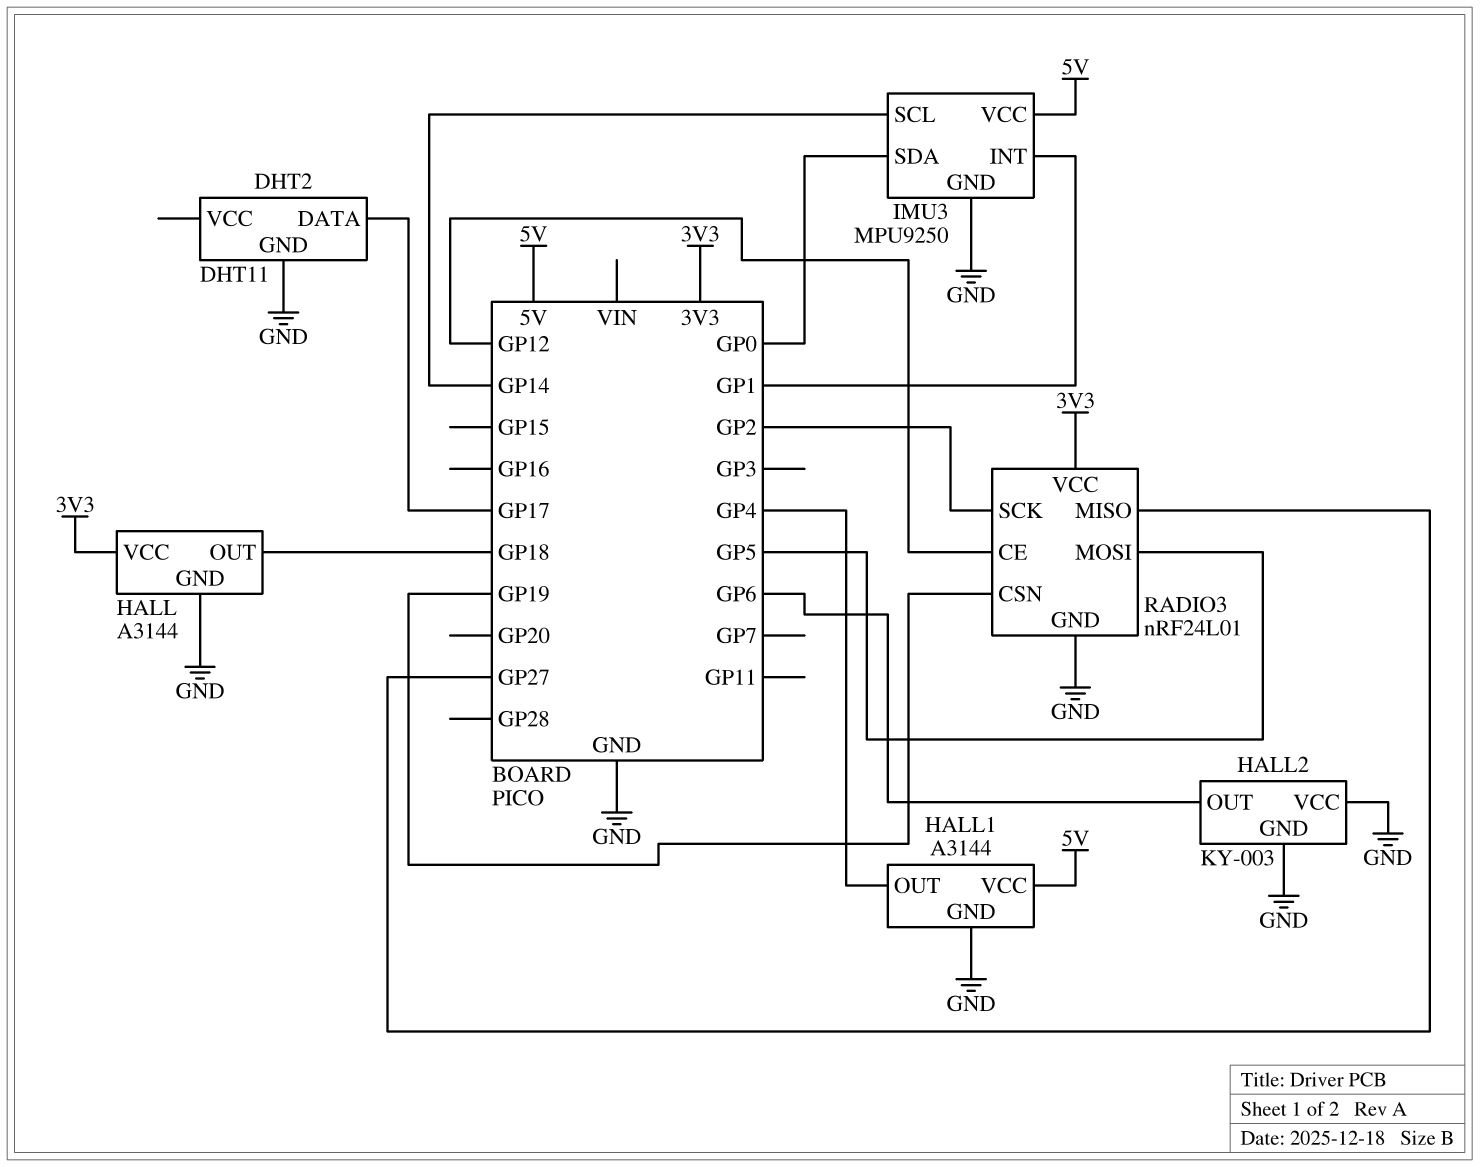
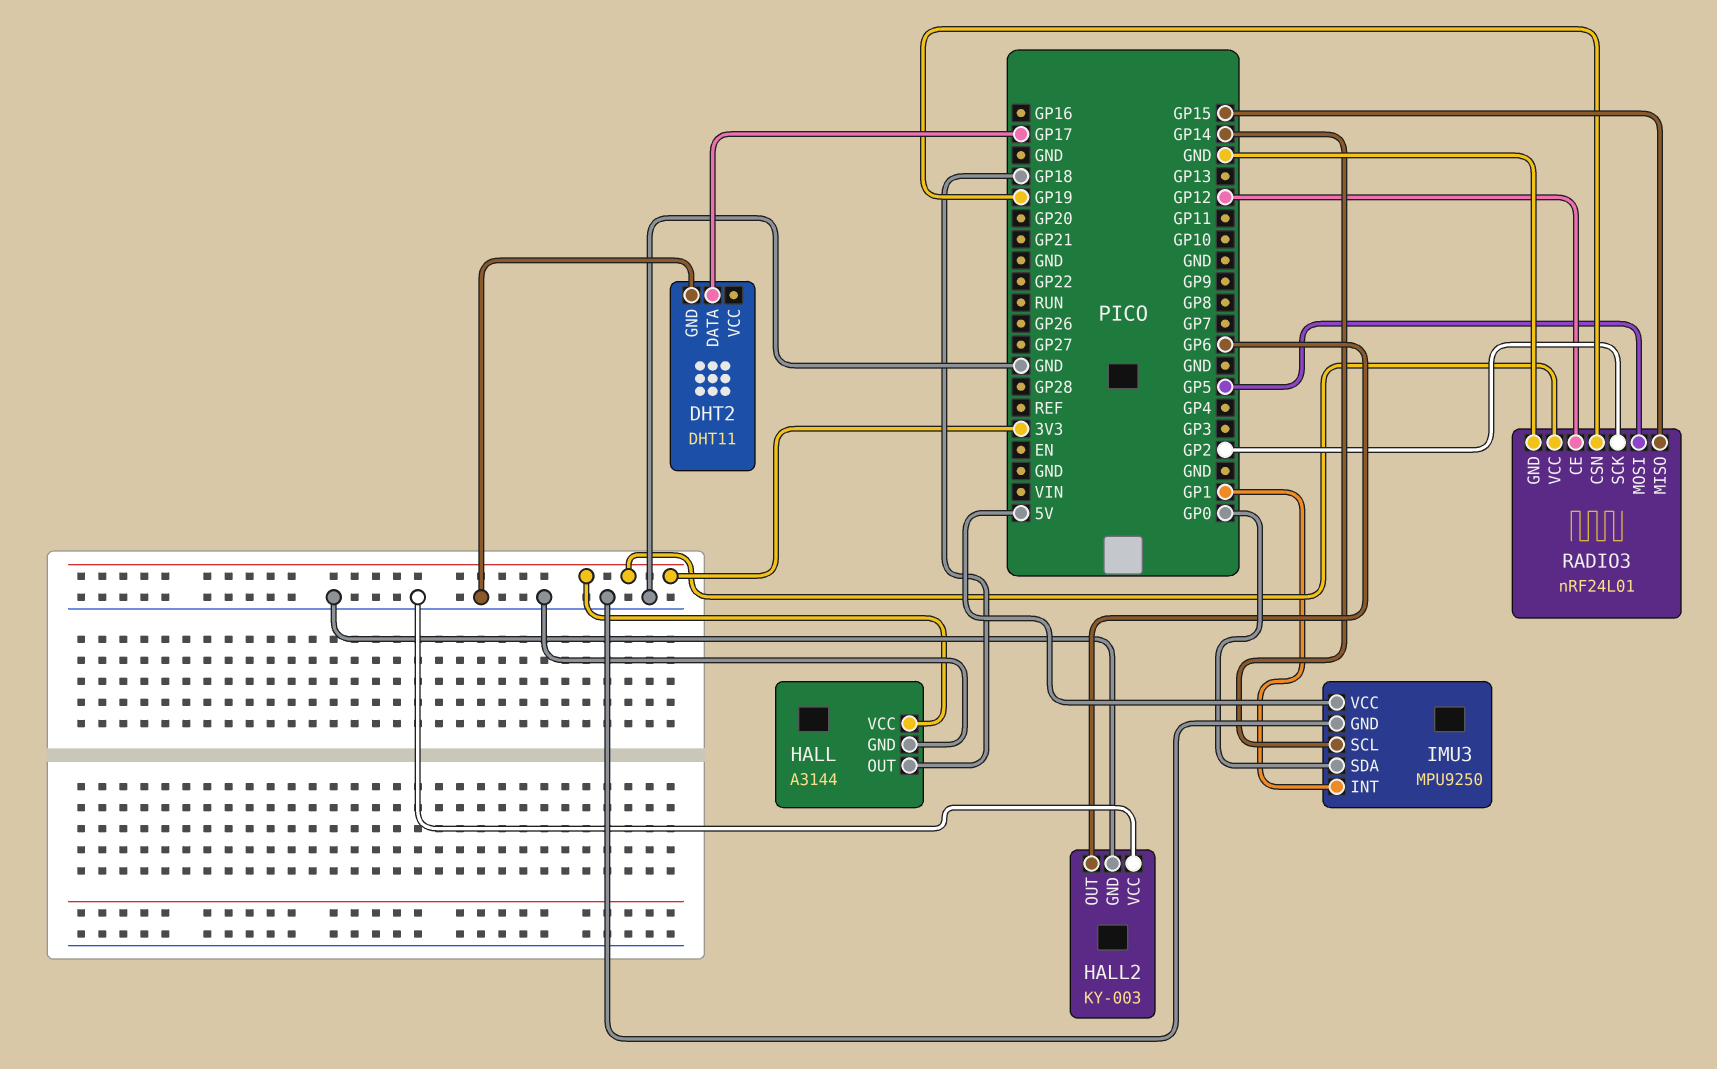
HALL1: A3144 -> none
HALL1 pin GND: GND -> none
HALL1 pin OUT: GP4 -> none
HALL1 pin VCC: 5V -> none
RADIO3 pin MISO: GP27 -> GP15

